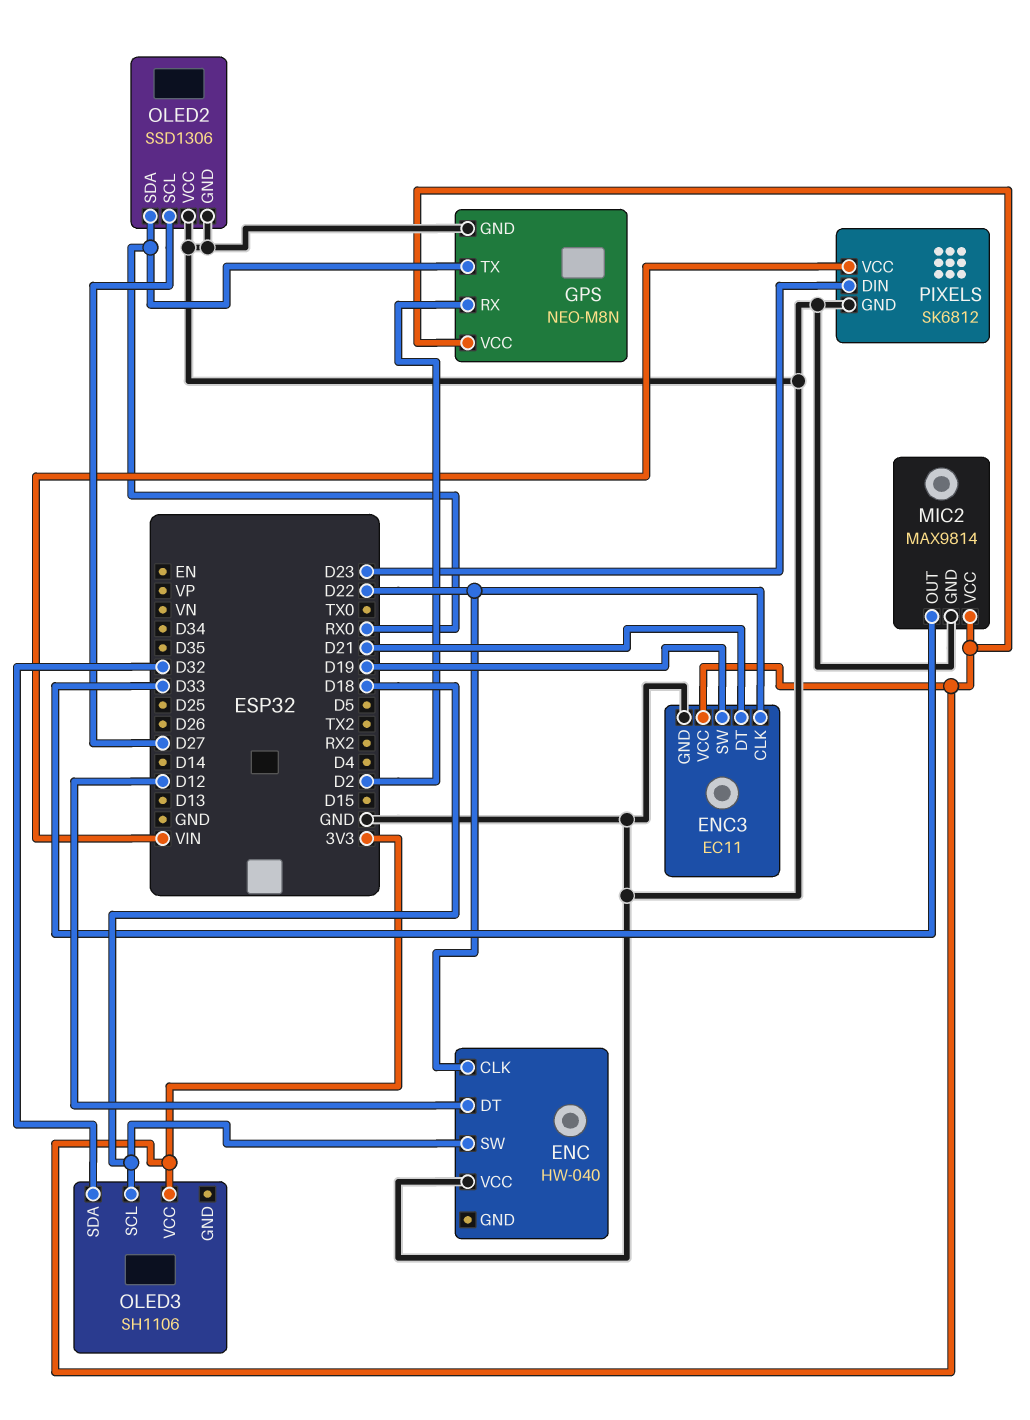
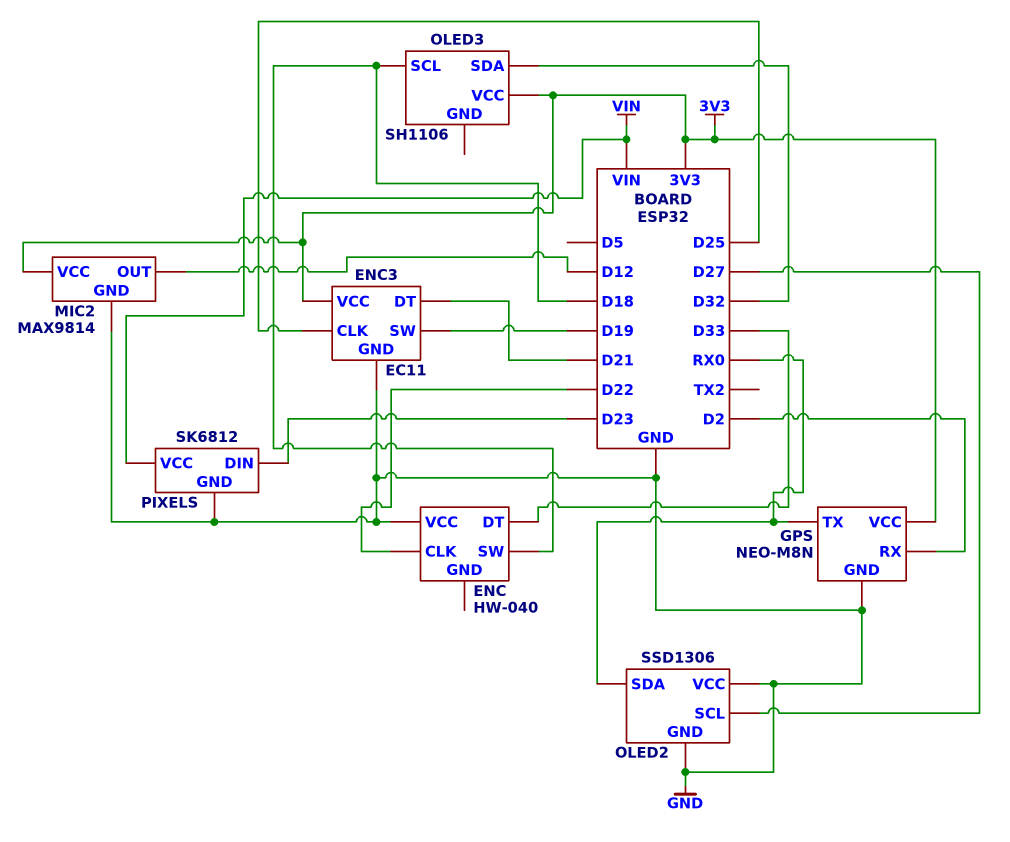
ENC pin DT: D12 -> D33
ENC3 pin CLK: D22 -> D25
MIC2 pin OUT: D33 -> D12

